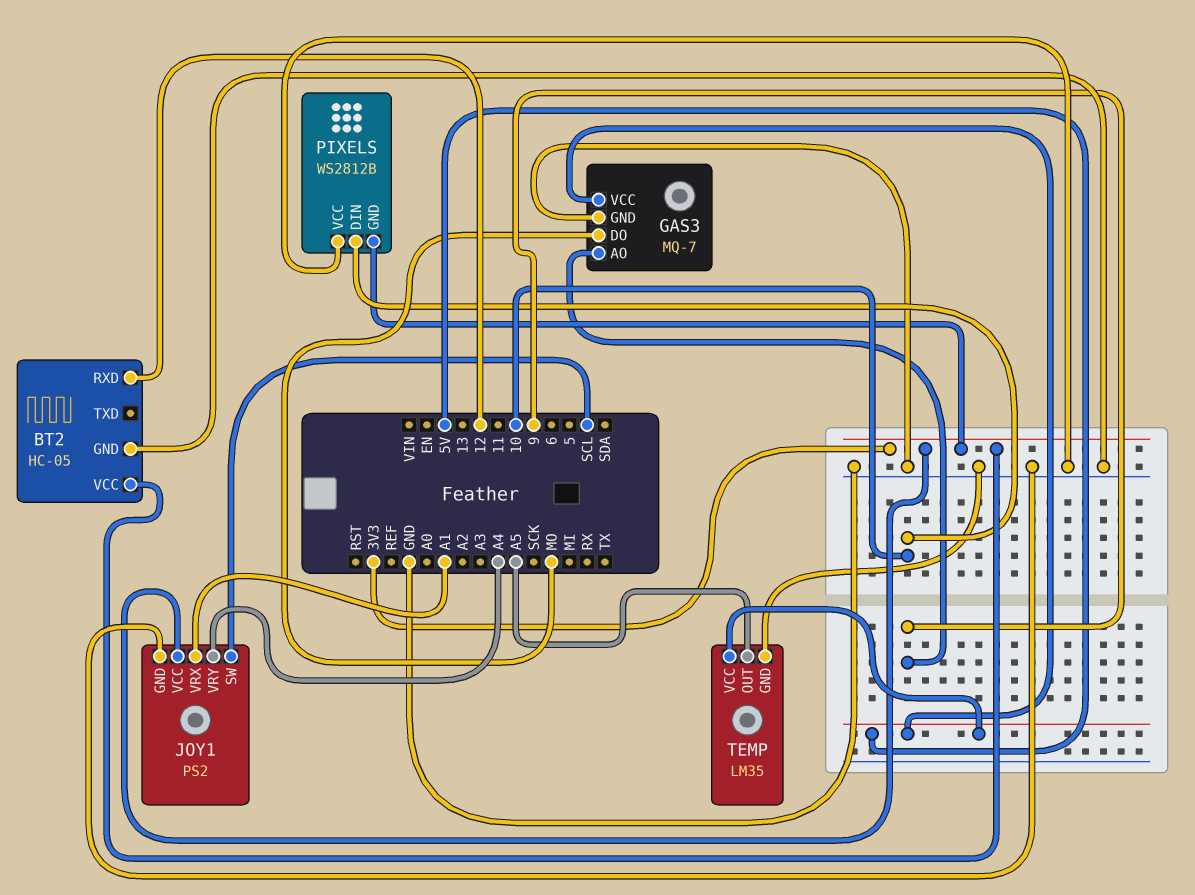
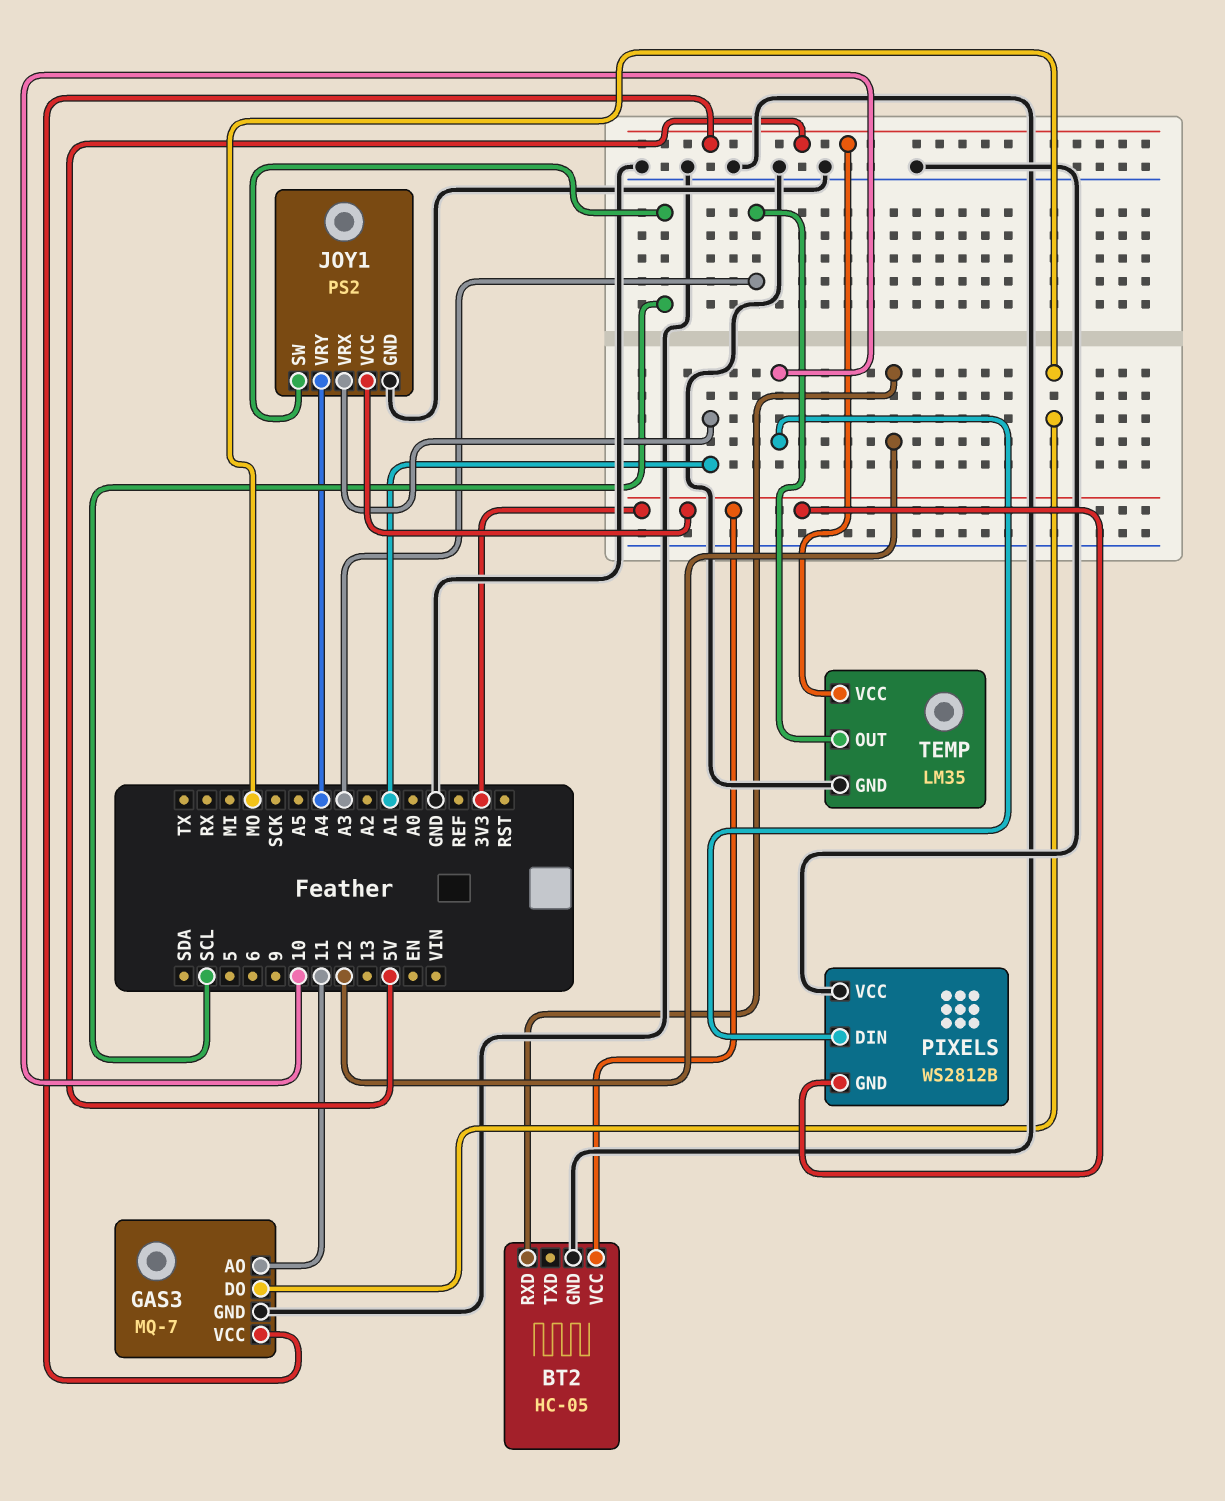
GAS3 pin AO: 9 -> 11
TEMP pin OUT: A5 -> A3

